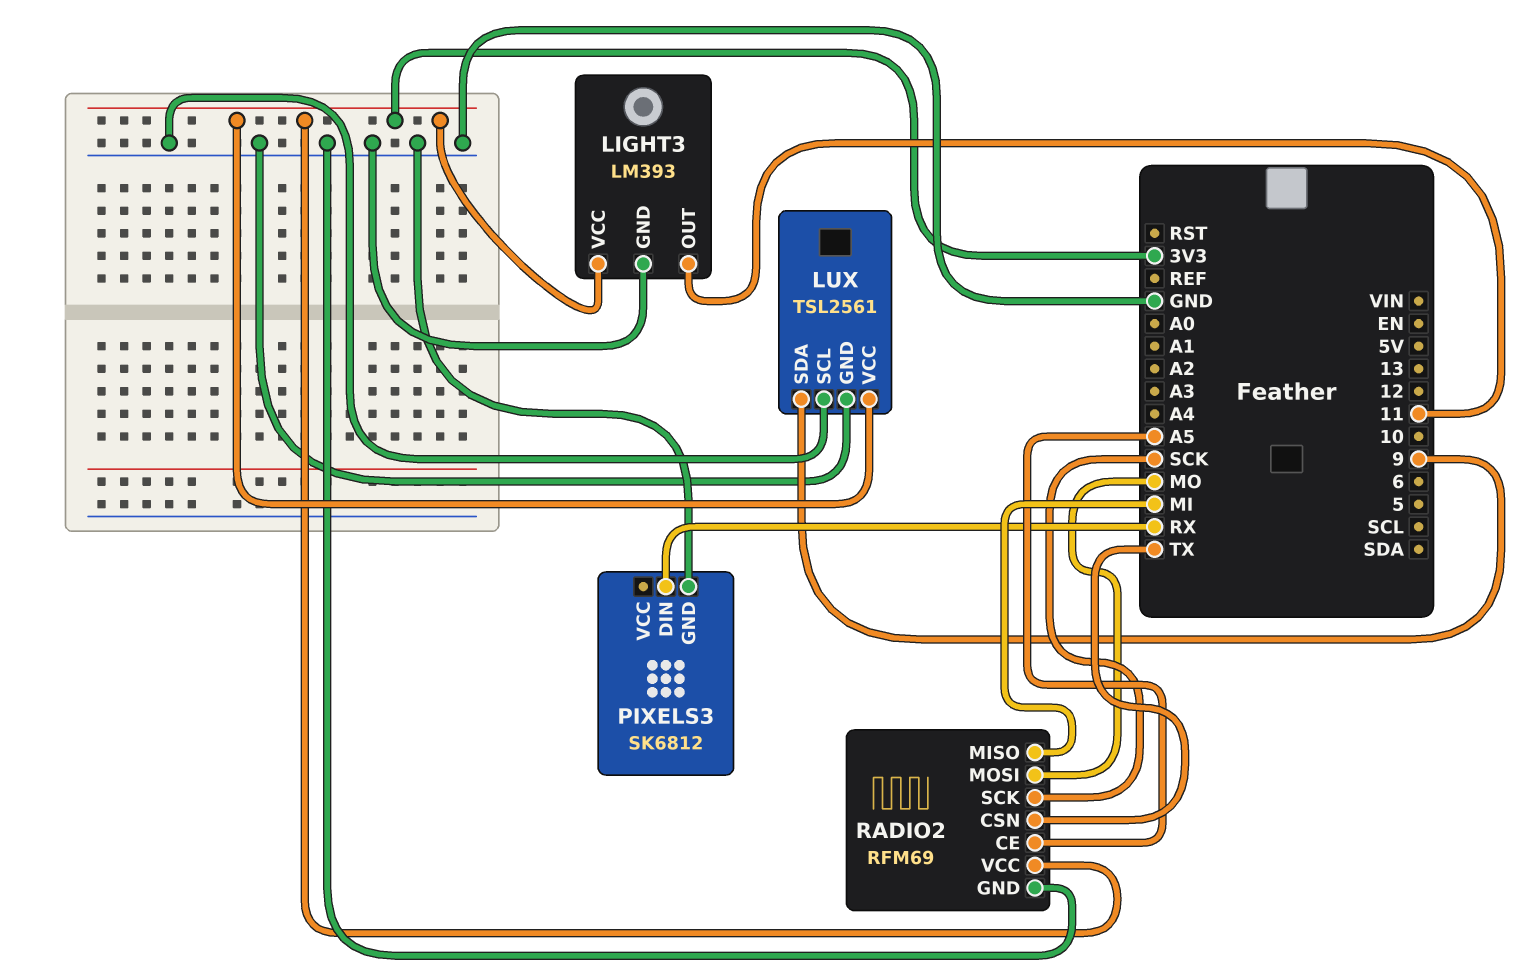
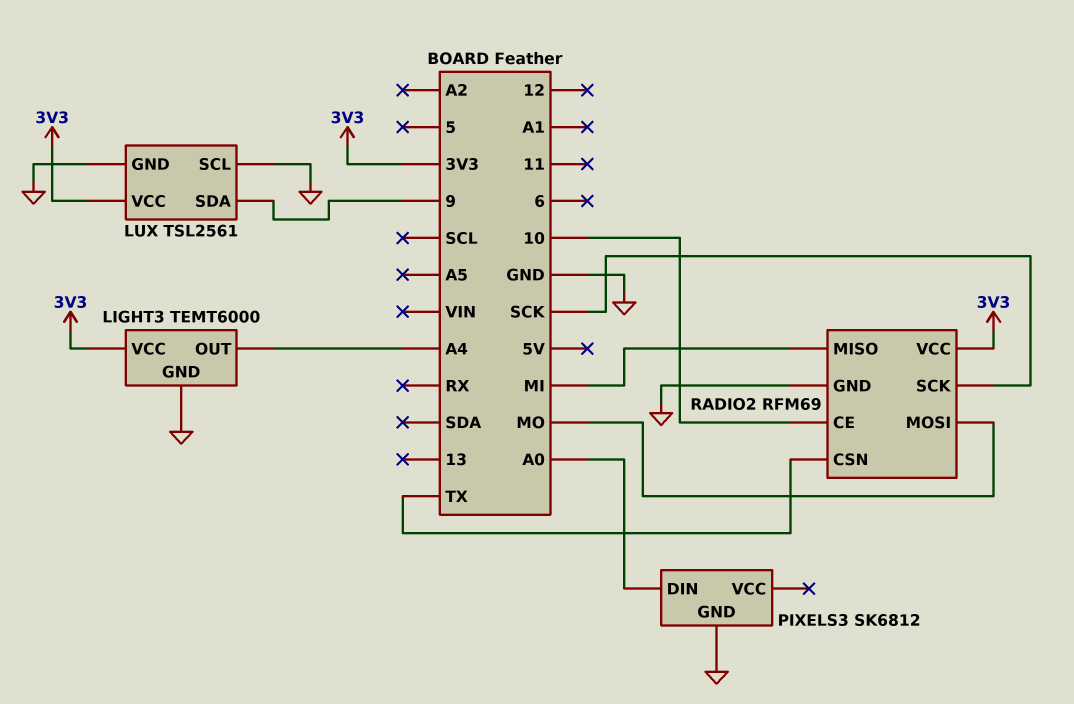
LIGHT3: LM393 -> TEMT6000
LIGHT3 pin OUT: 11 -> A4
PIXELS3 pin DIN: RX -> A0
RADIO2 pin CE: A5 -> 10

